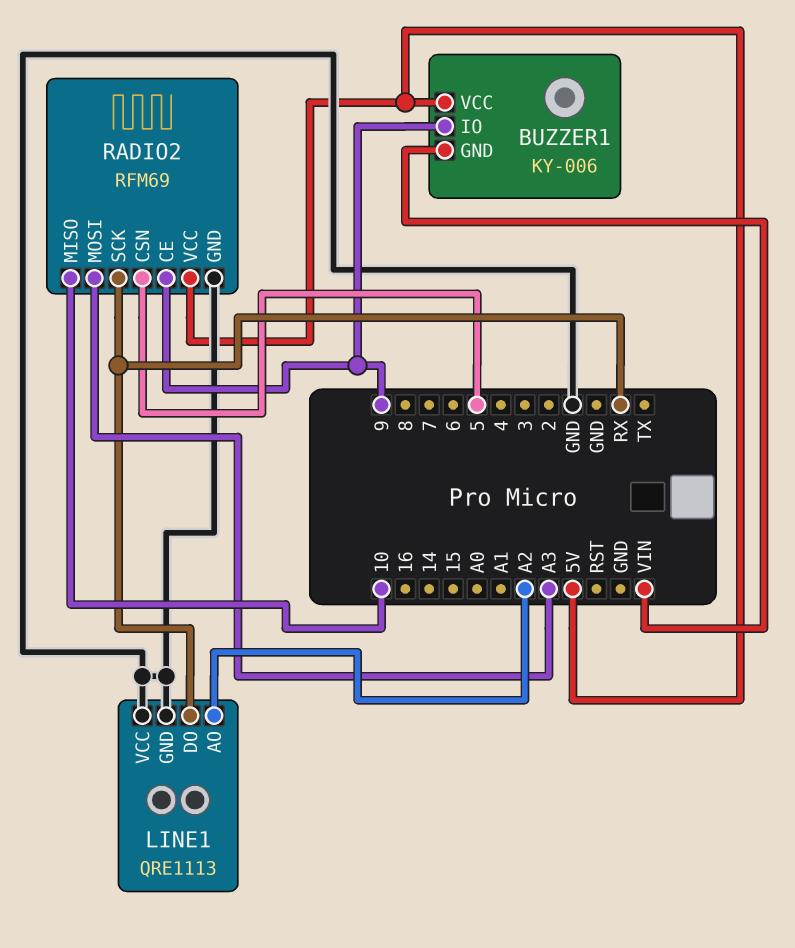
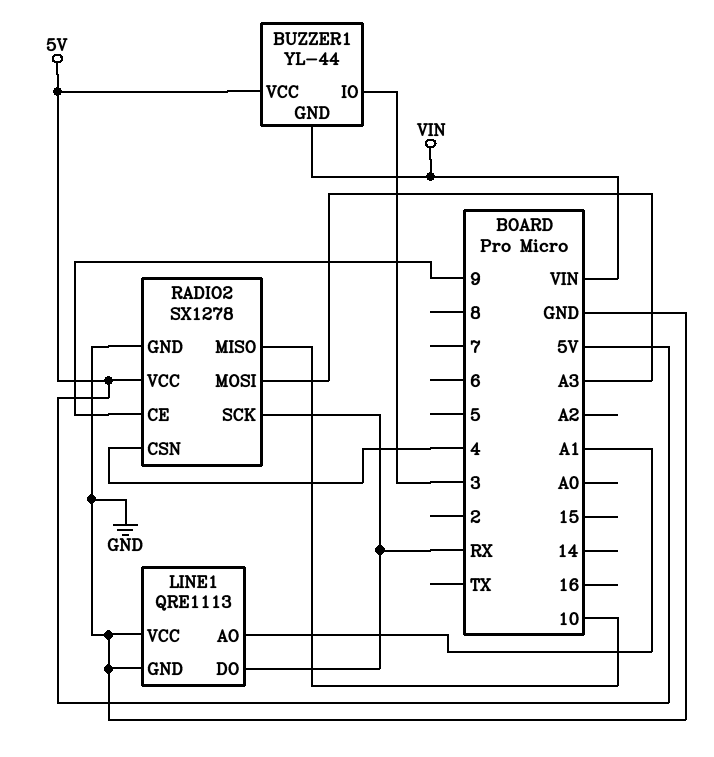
BUZZER1: KY-006 -> YL-44
BUZZER1 pin IO: 9 -> 3
LINE1 pin AO: A2 -> A1
RADIO2: RFM69 -> SX1278
RADIO2 pin CSN: 5 -> 4

